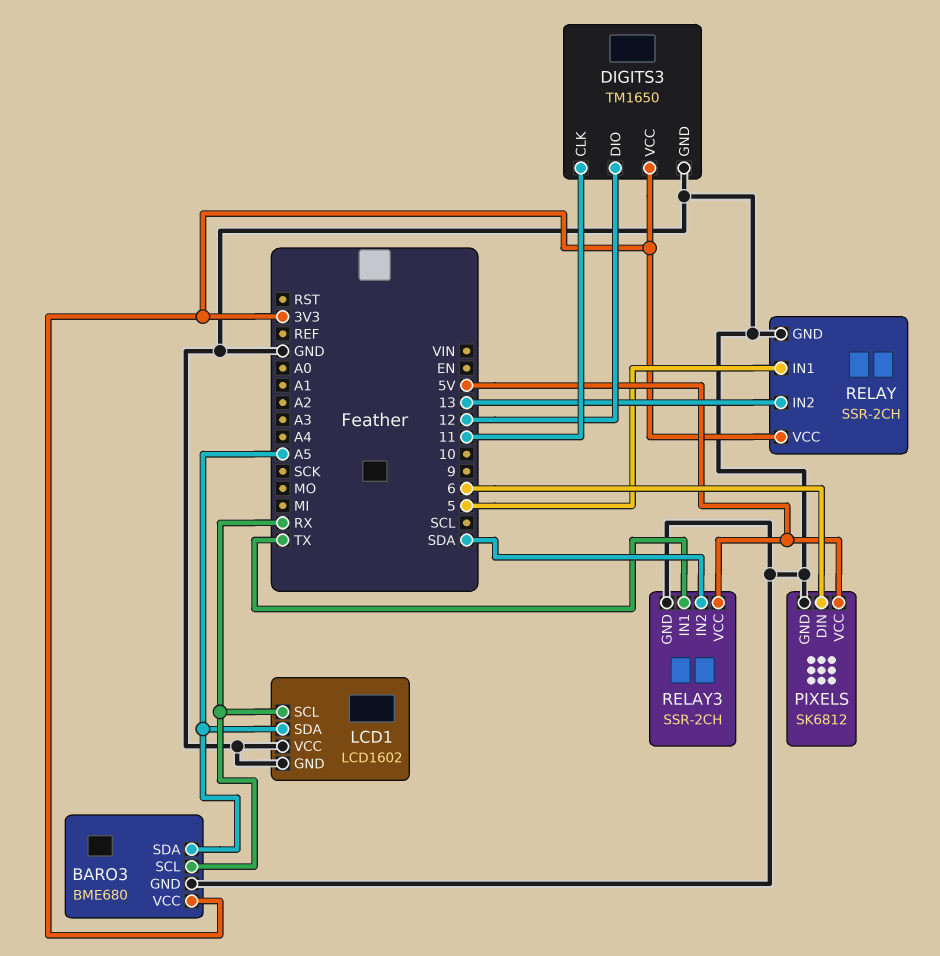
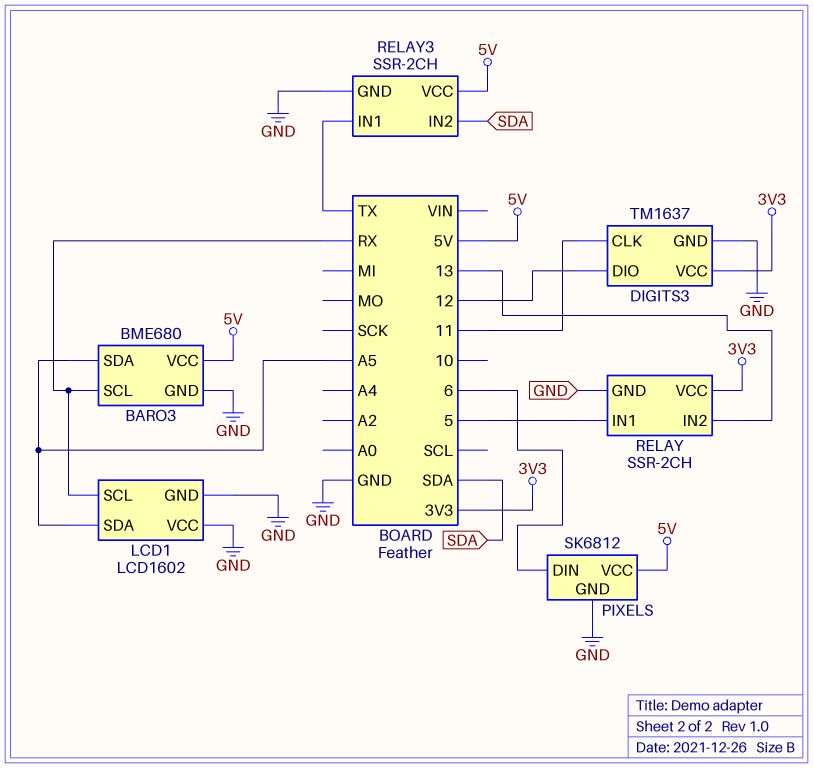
BARO3 pin VCC: 3V3 -> 5V
DIGITS3: TM1650 -> TM1637

